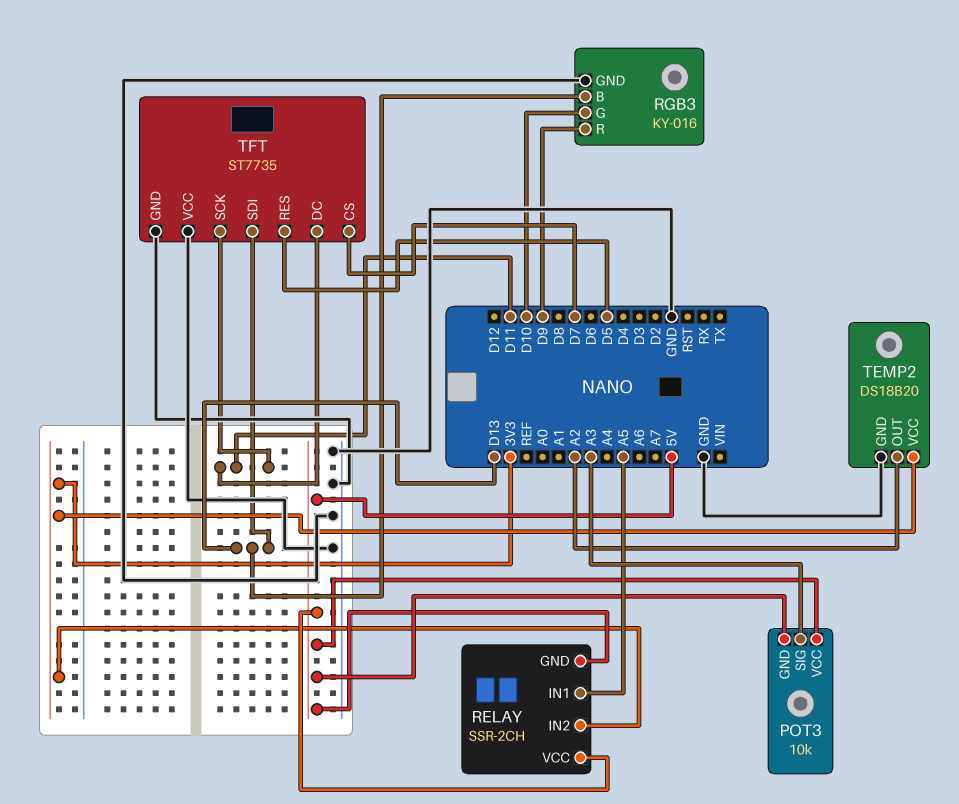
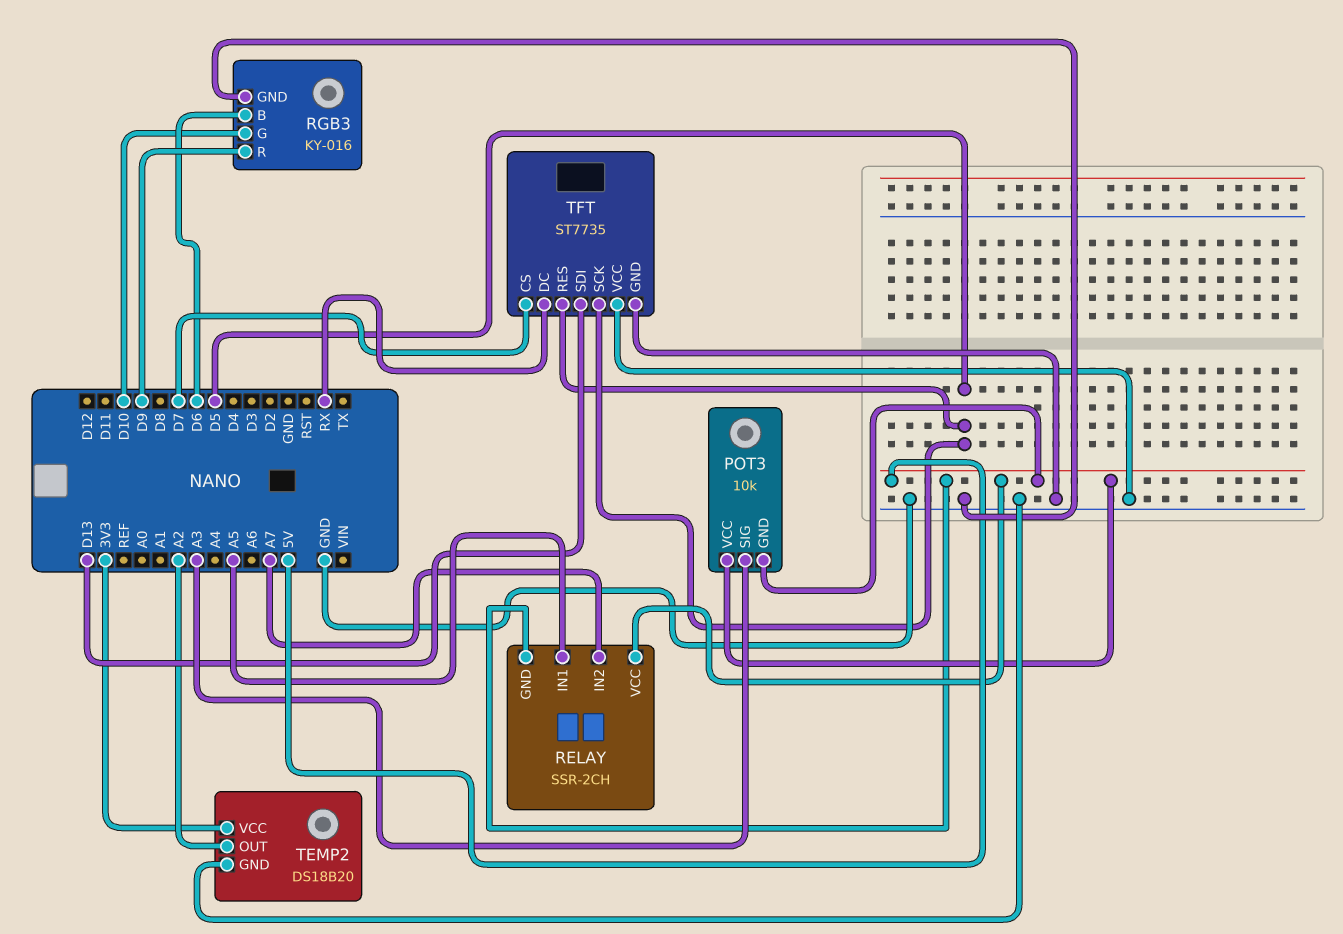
RELAY pin IN2: 3V3 -> A7
RGB3 pin B: D13 -> D6
TFT pin DC: D11 -> RX
TFT pin SCK: D11 -> D5

